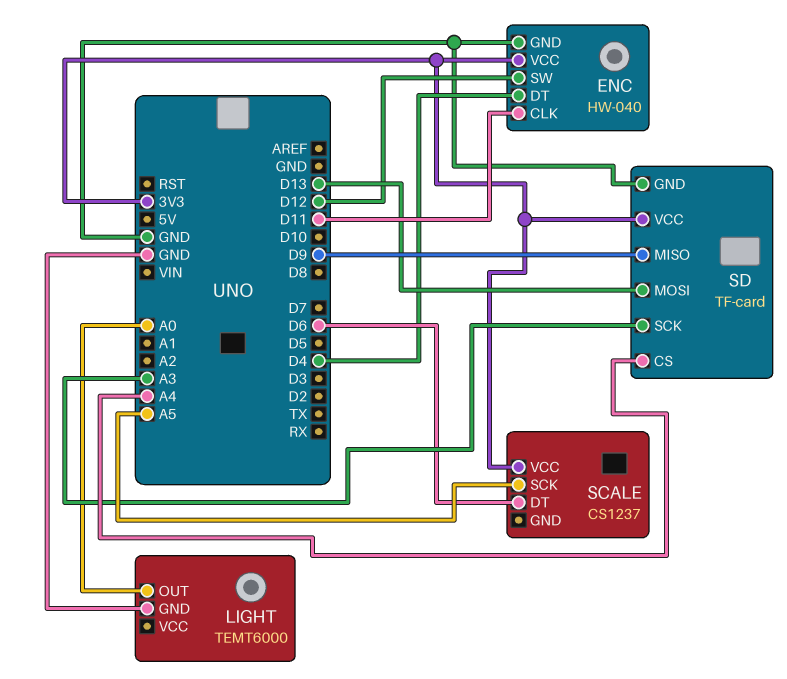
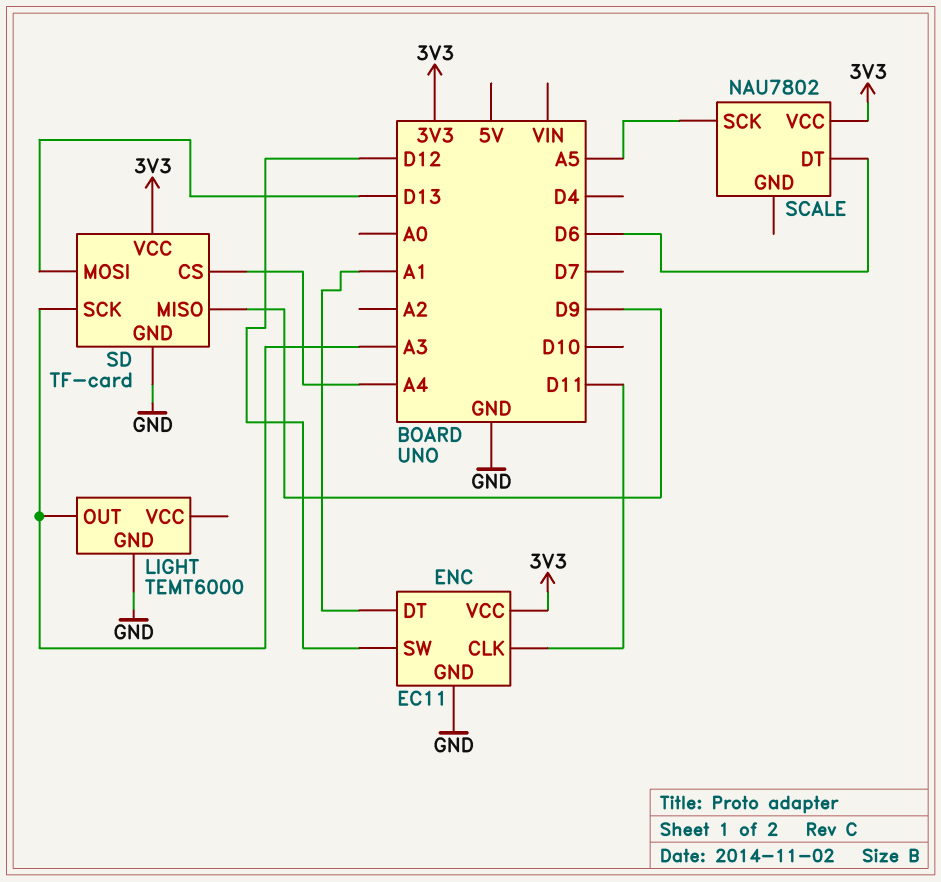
ENC: HW-040 -> EC11
ENC pin DT: D4 -> A1
LIGHT pin OUT: A0 -> A3
SCALE: CS1237 -> NAU7802

